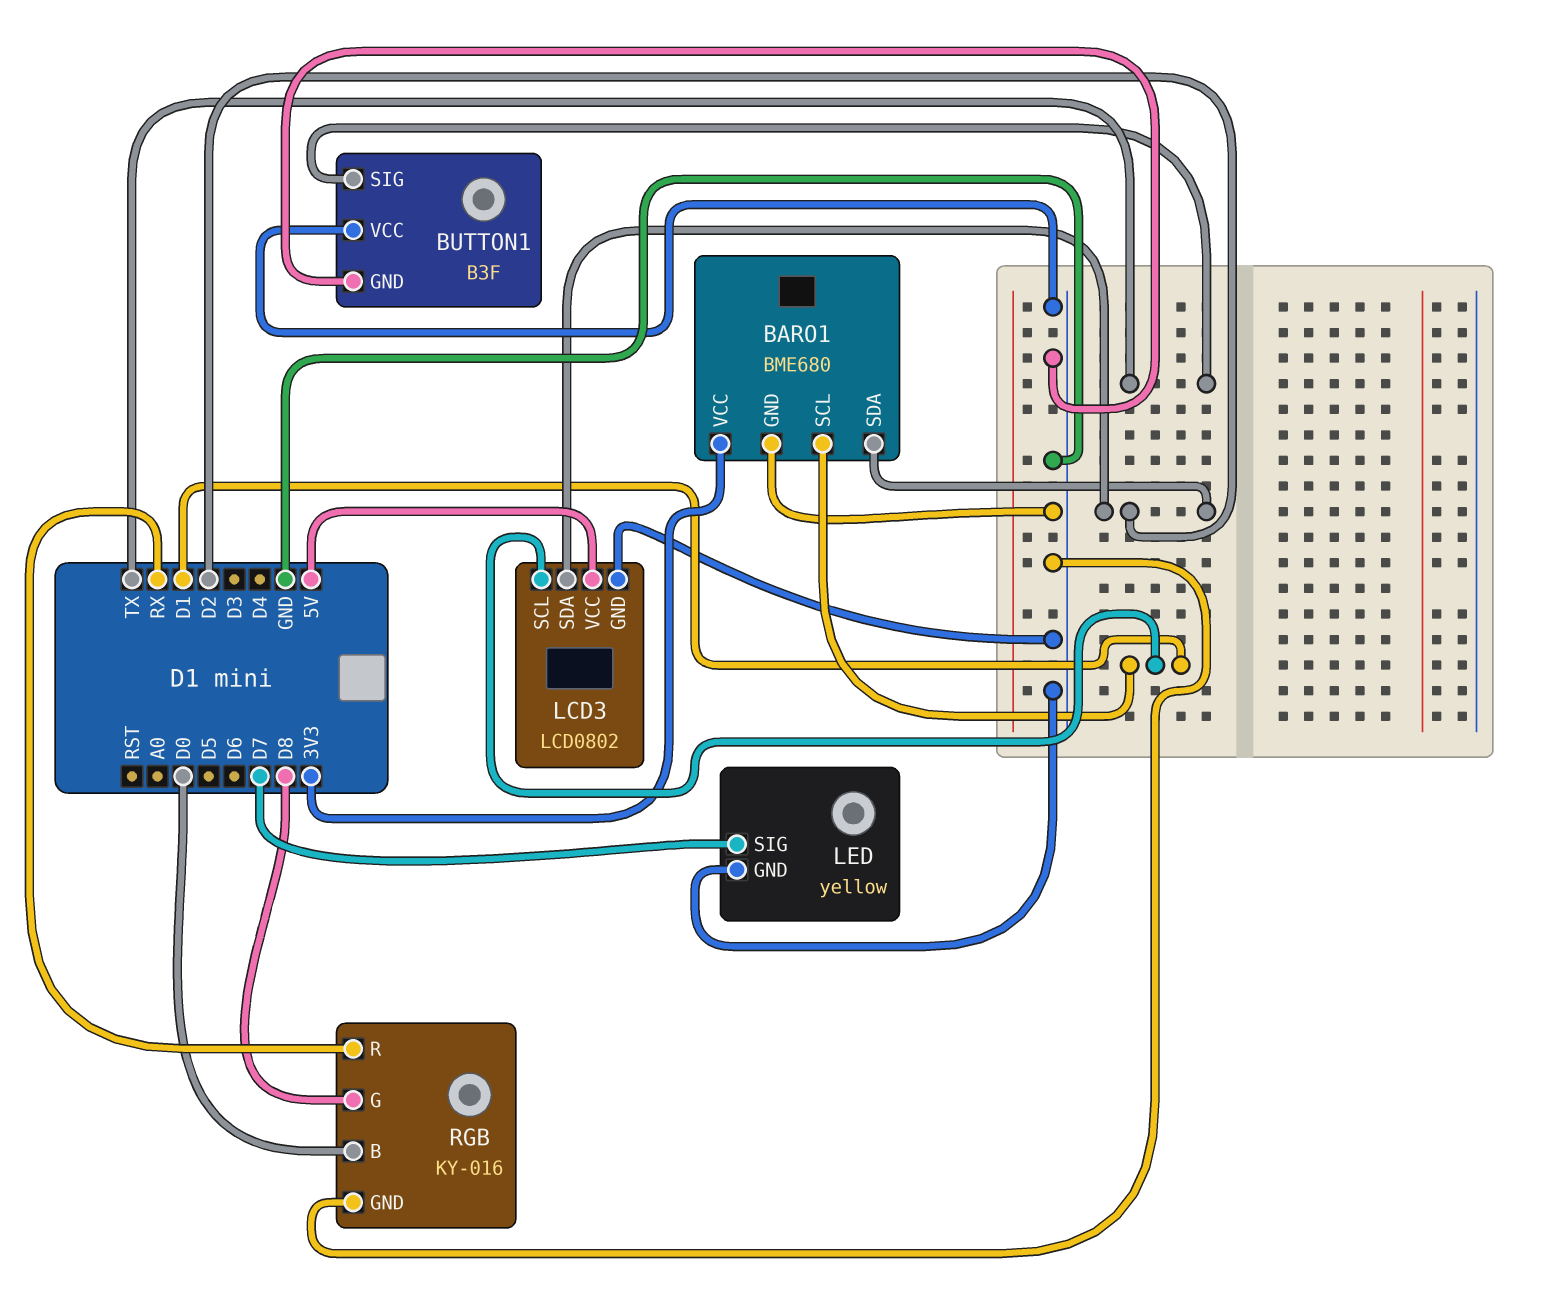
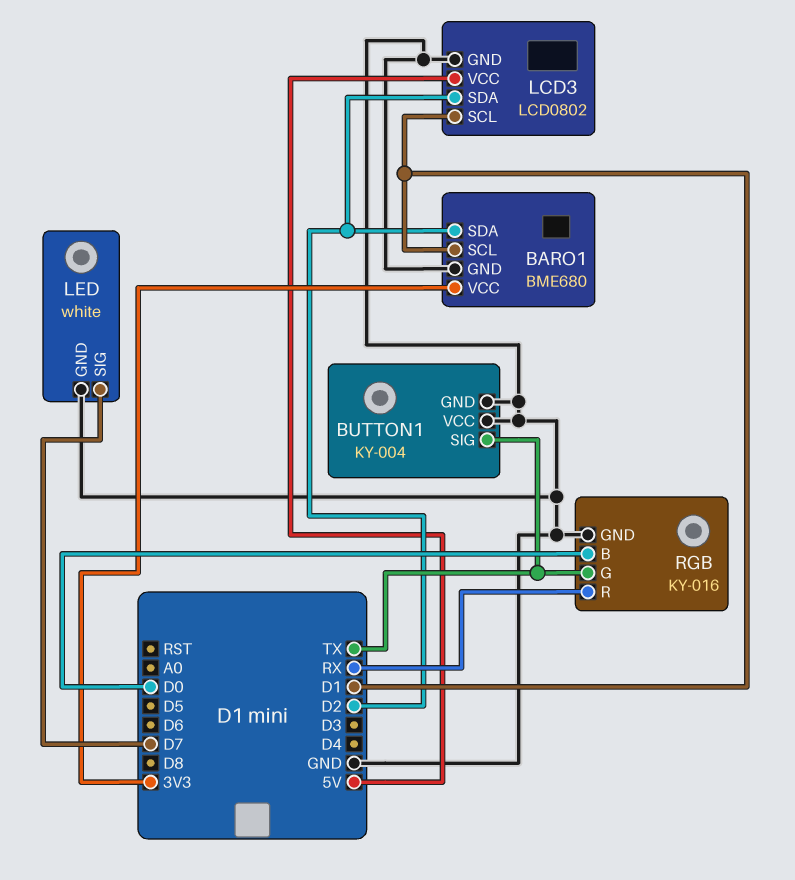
BUTTON1: B3F -> KY-004
LED: yellow -> white
RGB pin G: D8 -> TX

